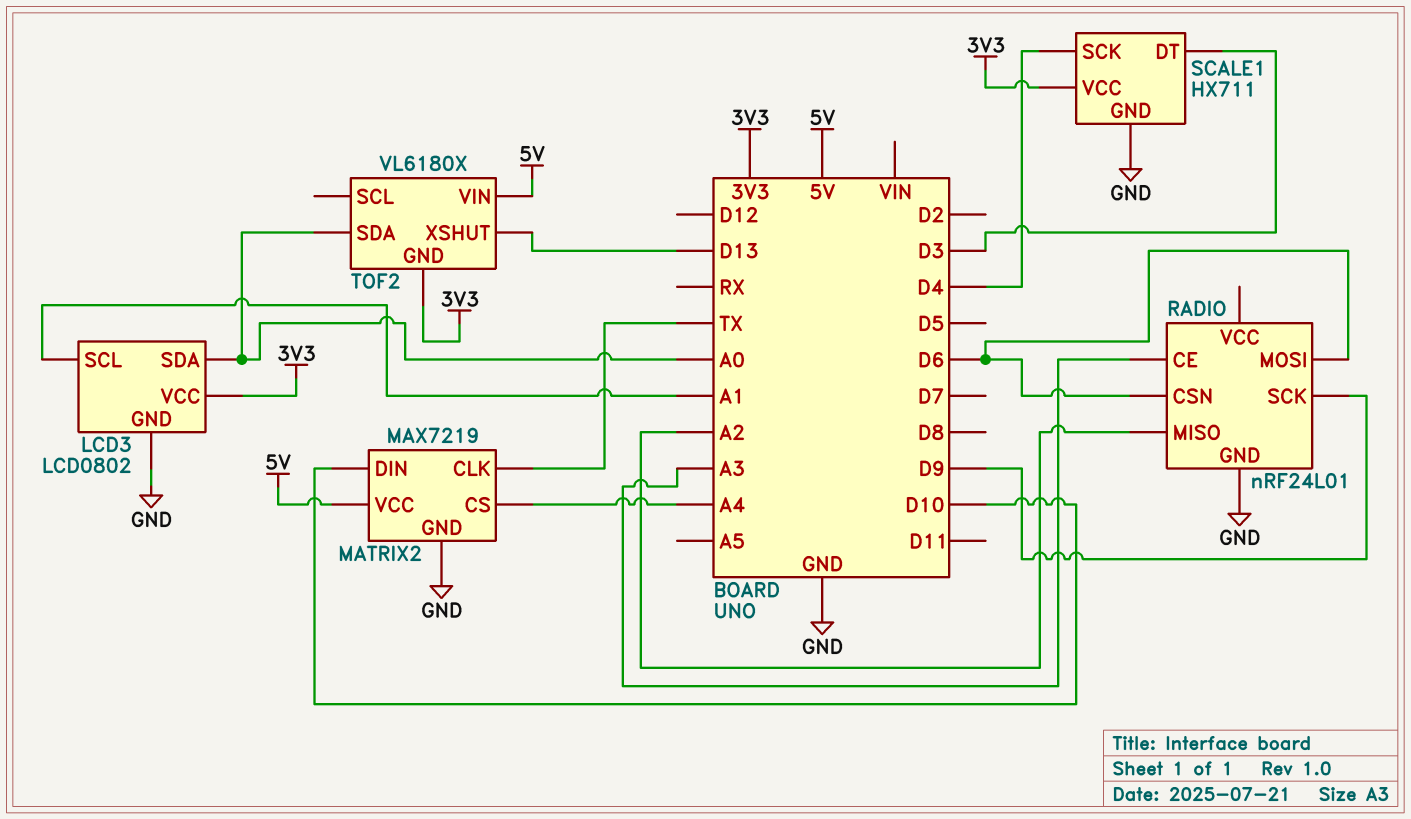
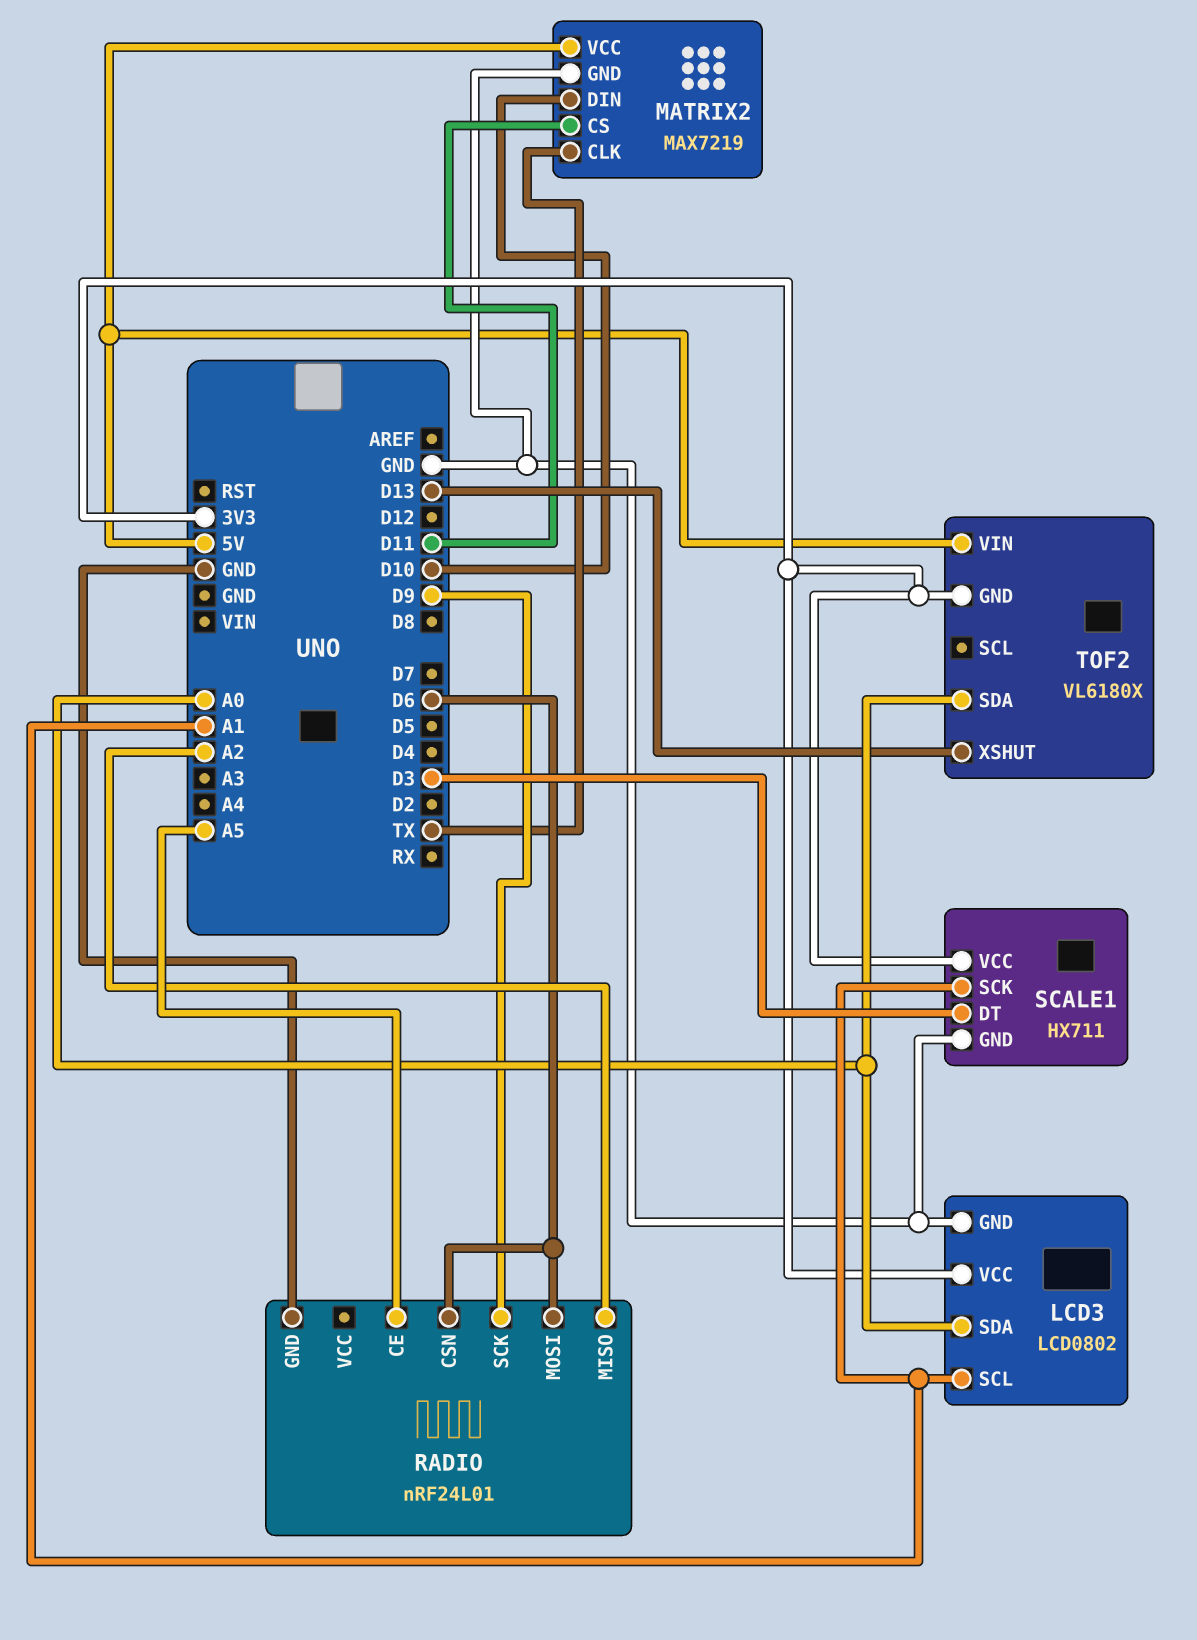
MATRIX2 pin CS: A4 -> D11
RADIO pin CE: A3 -> A5
SCALE1 pin SCK: D4 -> A1

